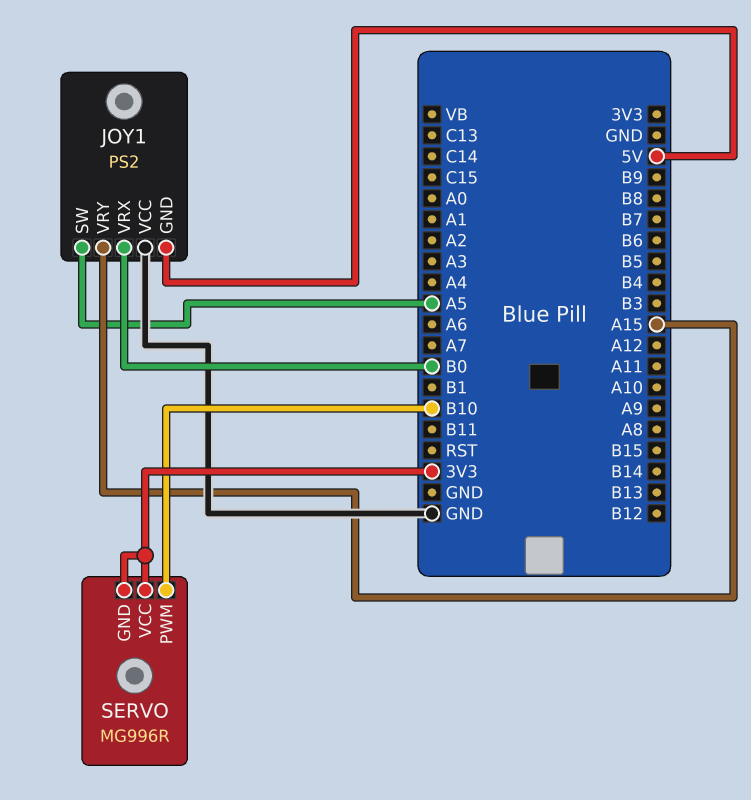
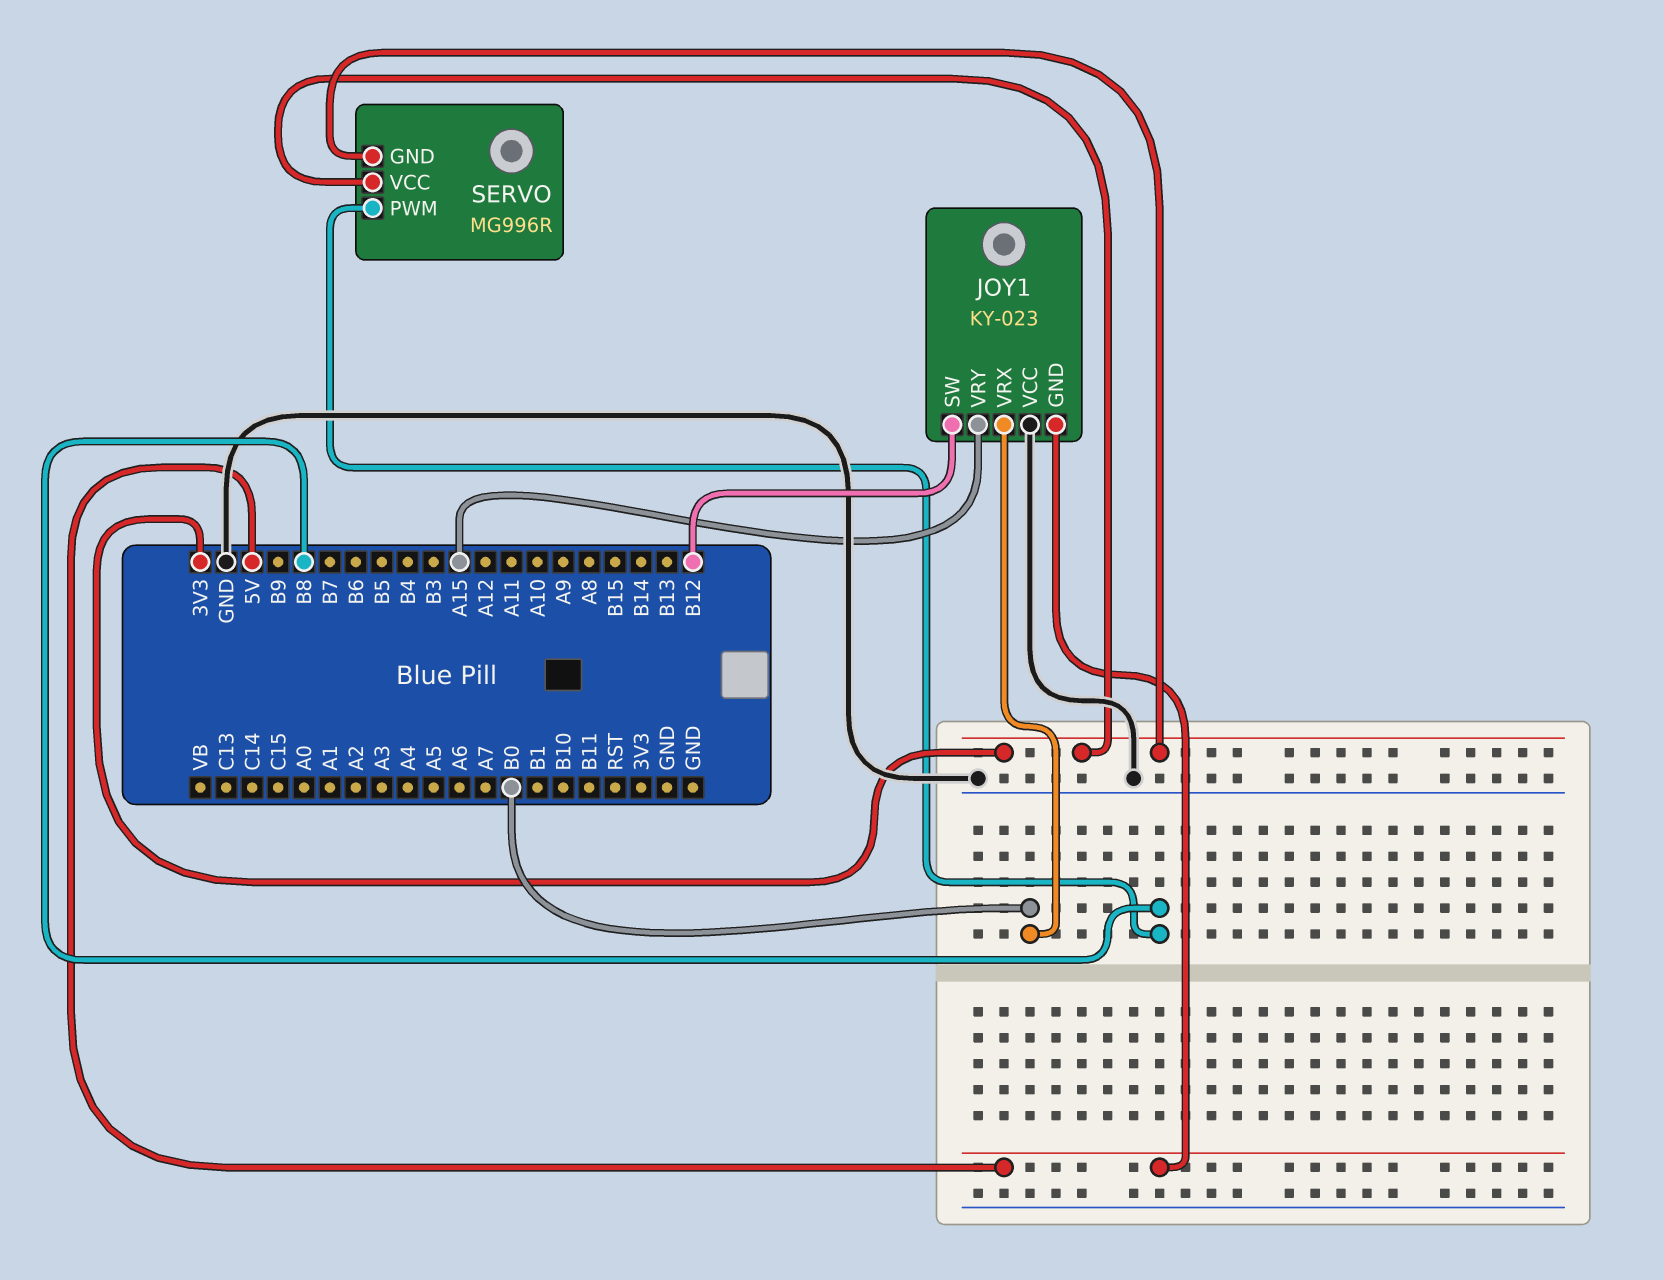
JOY1: PS2 -> KY-023
JOY1 pin SW: A5 -> B12
SERVO pin PWM: B10 -> B8

